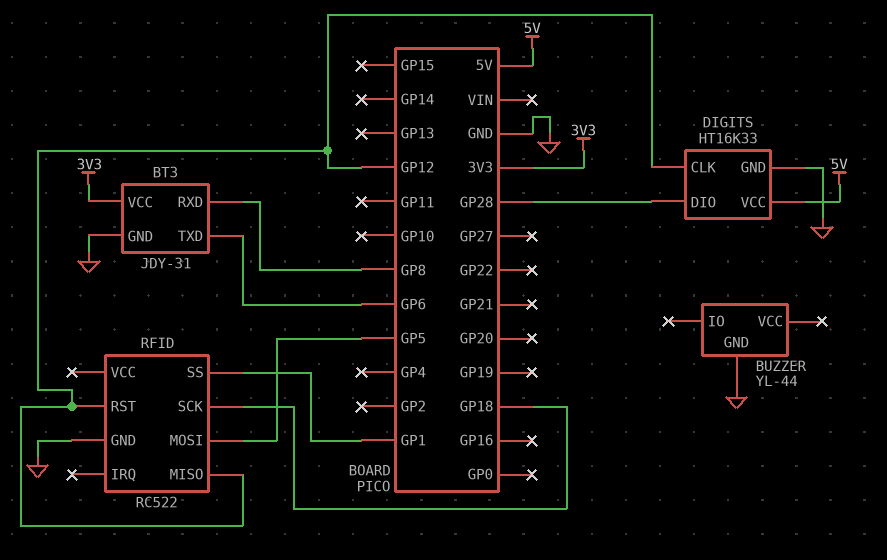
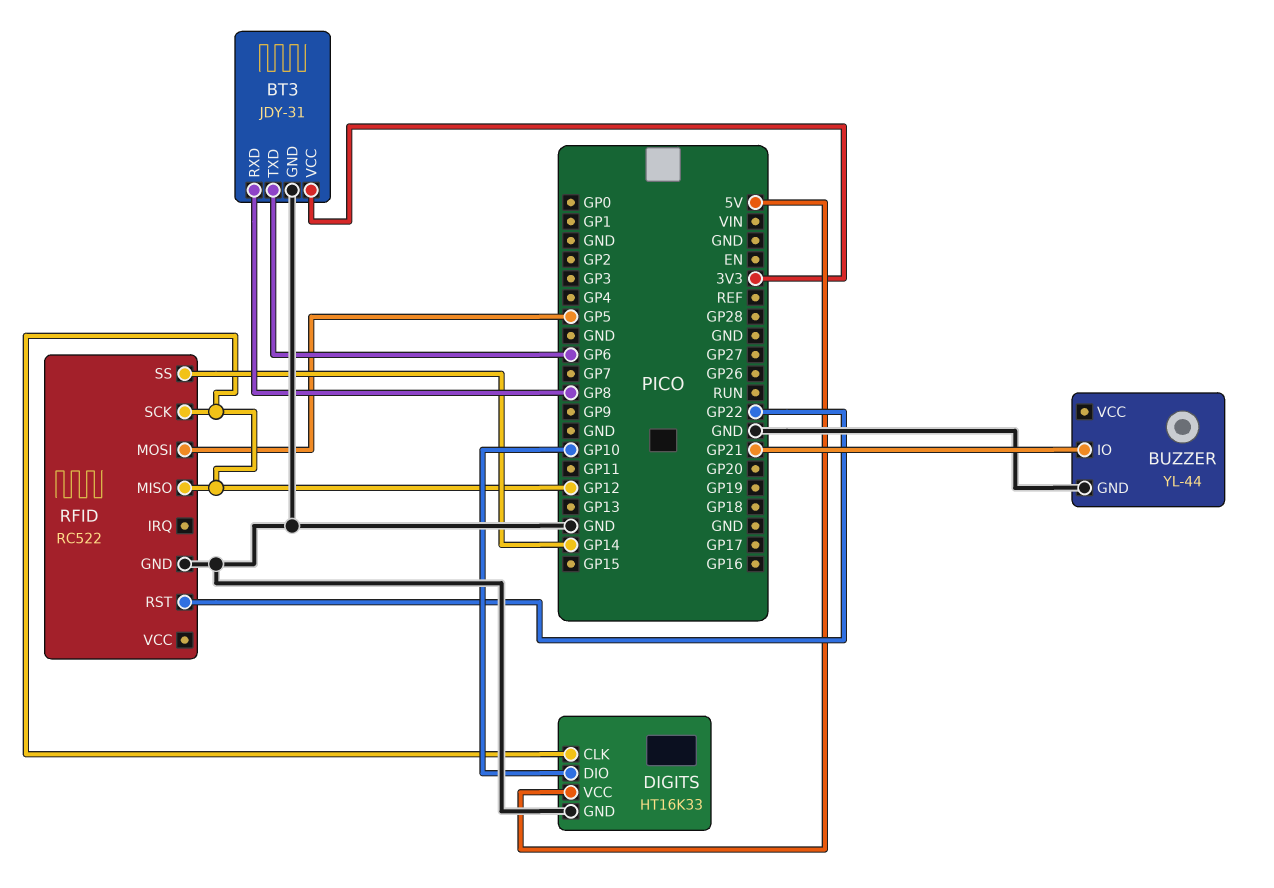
BUZZER pin IO: none -> GP21
DIGITS pin DIO: GP28 -> GP10
RFID pin RST: GP12 -> GP22
RFID pin SCK: GP18 -> GP12
RFID pin SS: GP1 -> GP14

